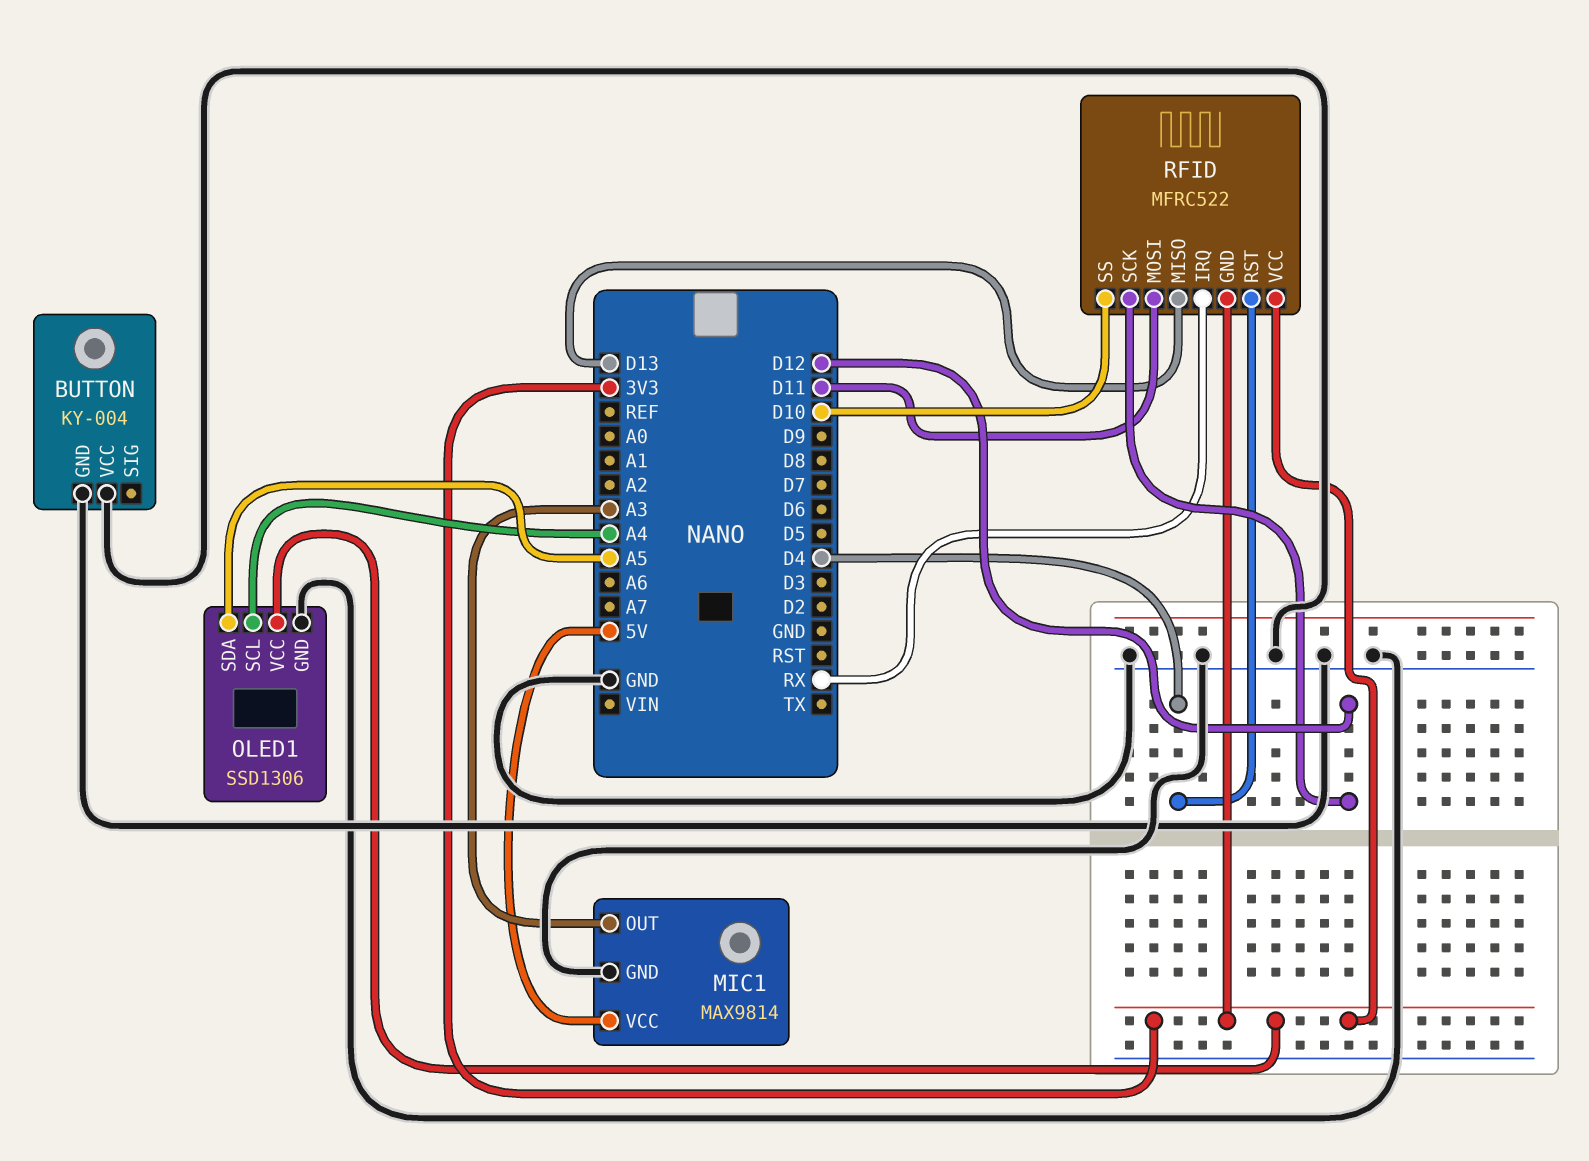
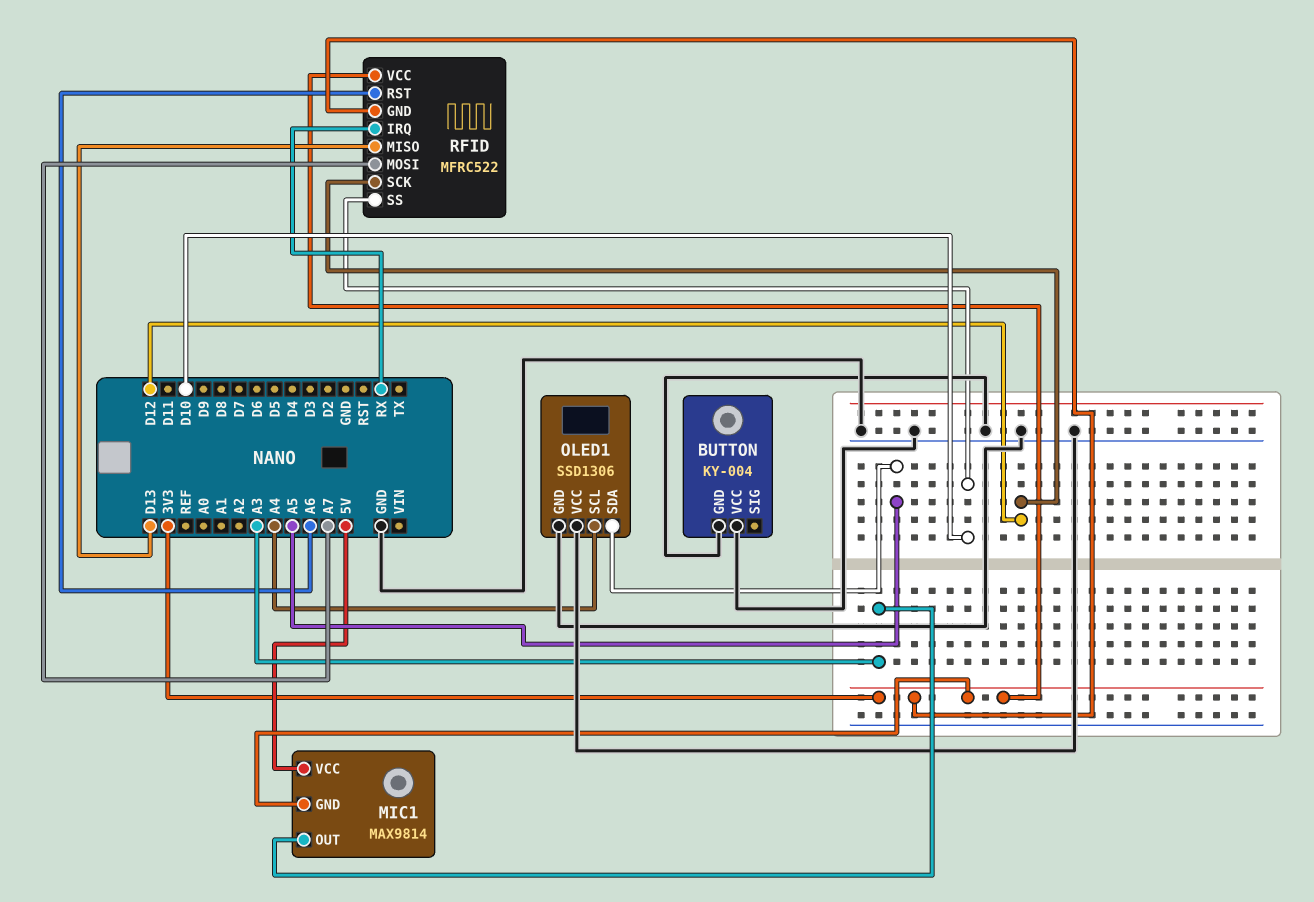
MIC1 pin GND: GND -> 3V3
OLED1 pin VCC: 3V3 -> GND
RFID pin MOSI: D11 -> A7
RFID pin RST: D4 -> A6

